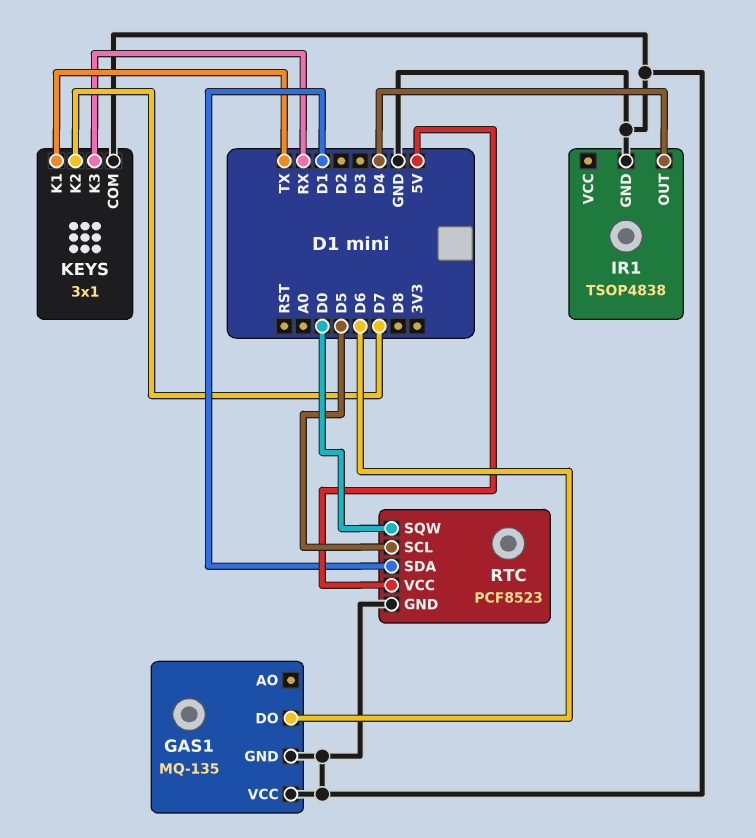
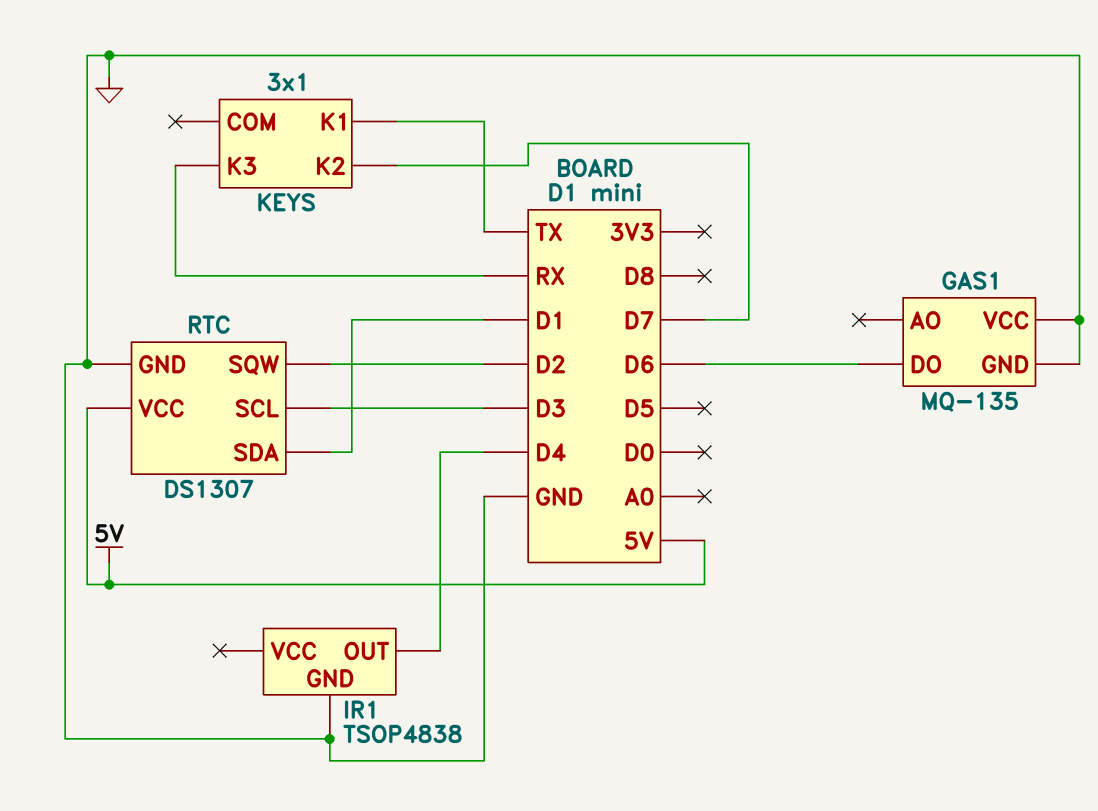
KEYS pin COM: GND -> none
RTC: PCF8523 -> DS1307
RTC pin SCL: D5 -> D3
RTC pin SQW: D0 -> D2

